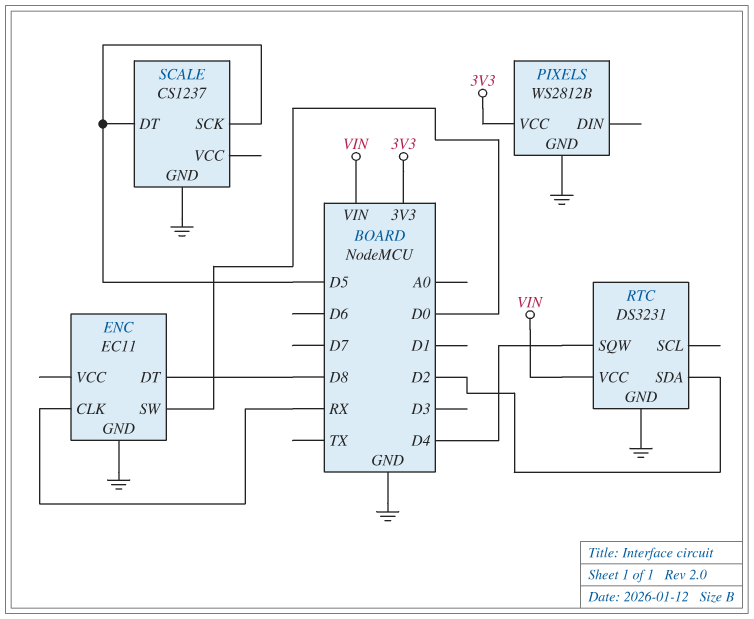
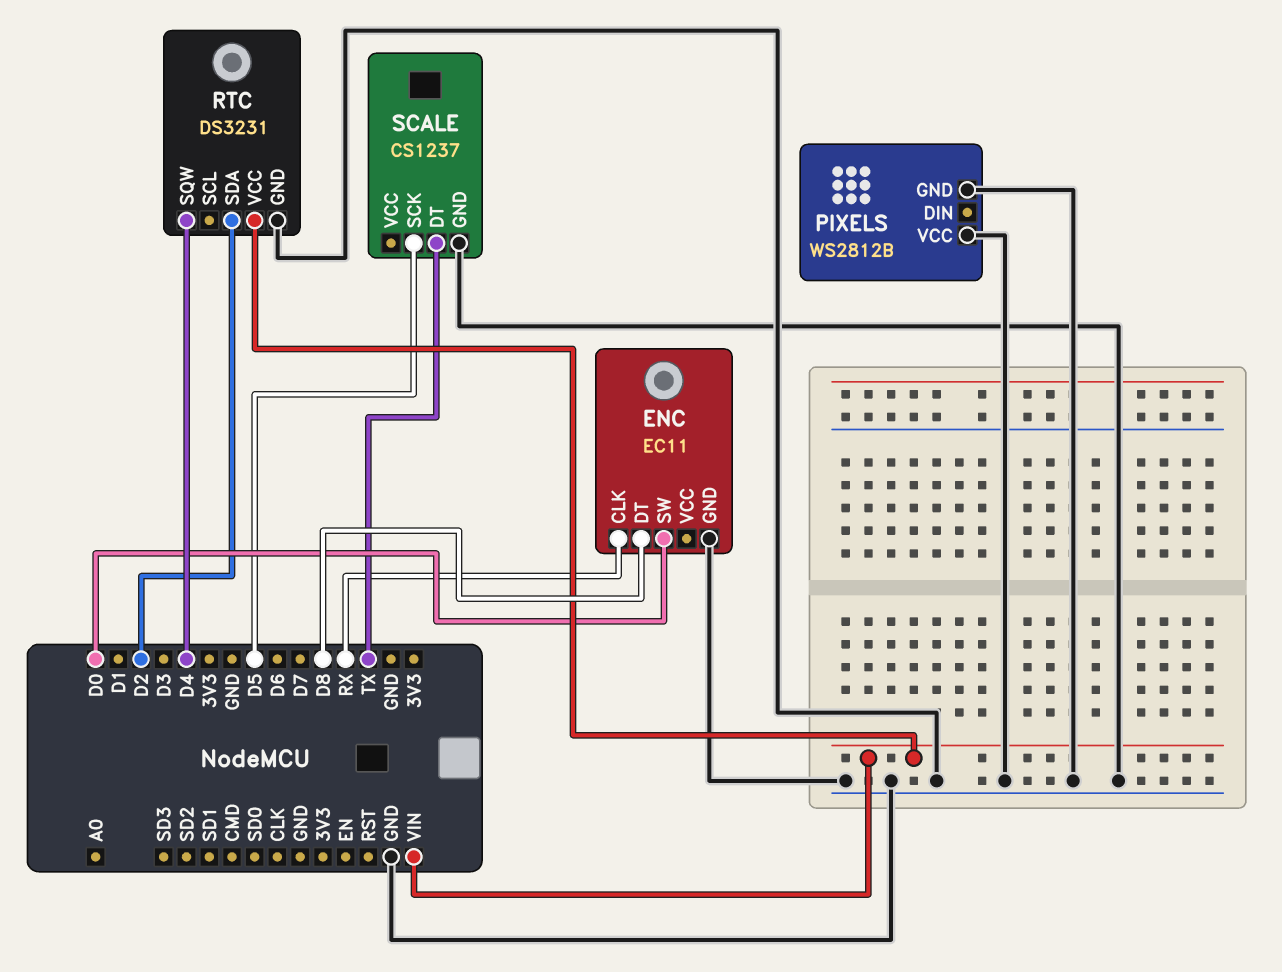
PIXELS pin VCC: 3V3 -> GND
SCALE pin DT: D5 -> TX

